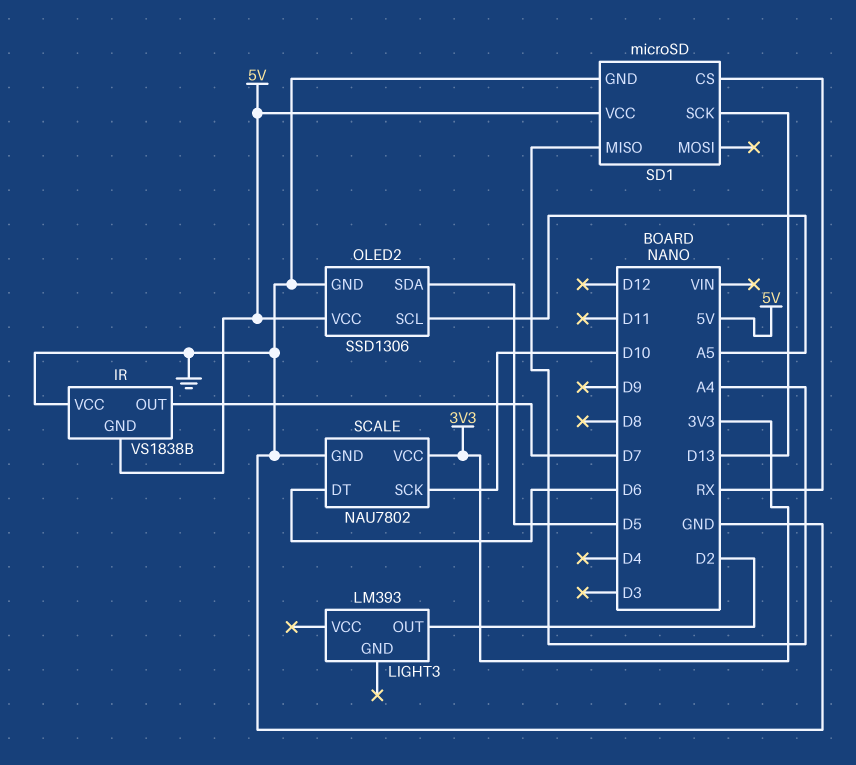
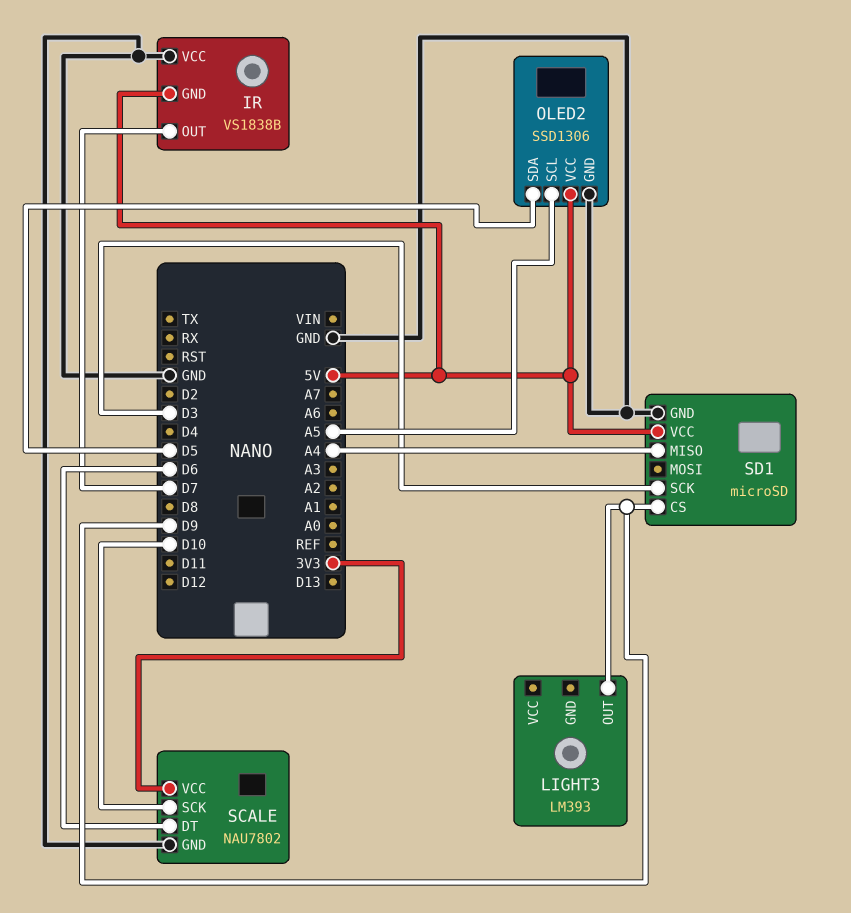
LIGHT3 pin OUT: D2 -> D9
SD1 pin CS: RX -> D9
SD1 pin SCK: D13 -> D3

